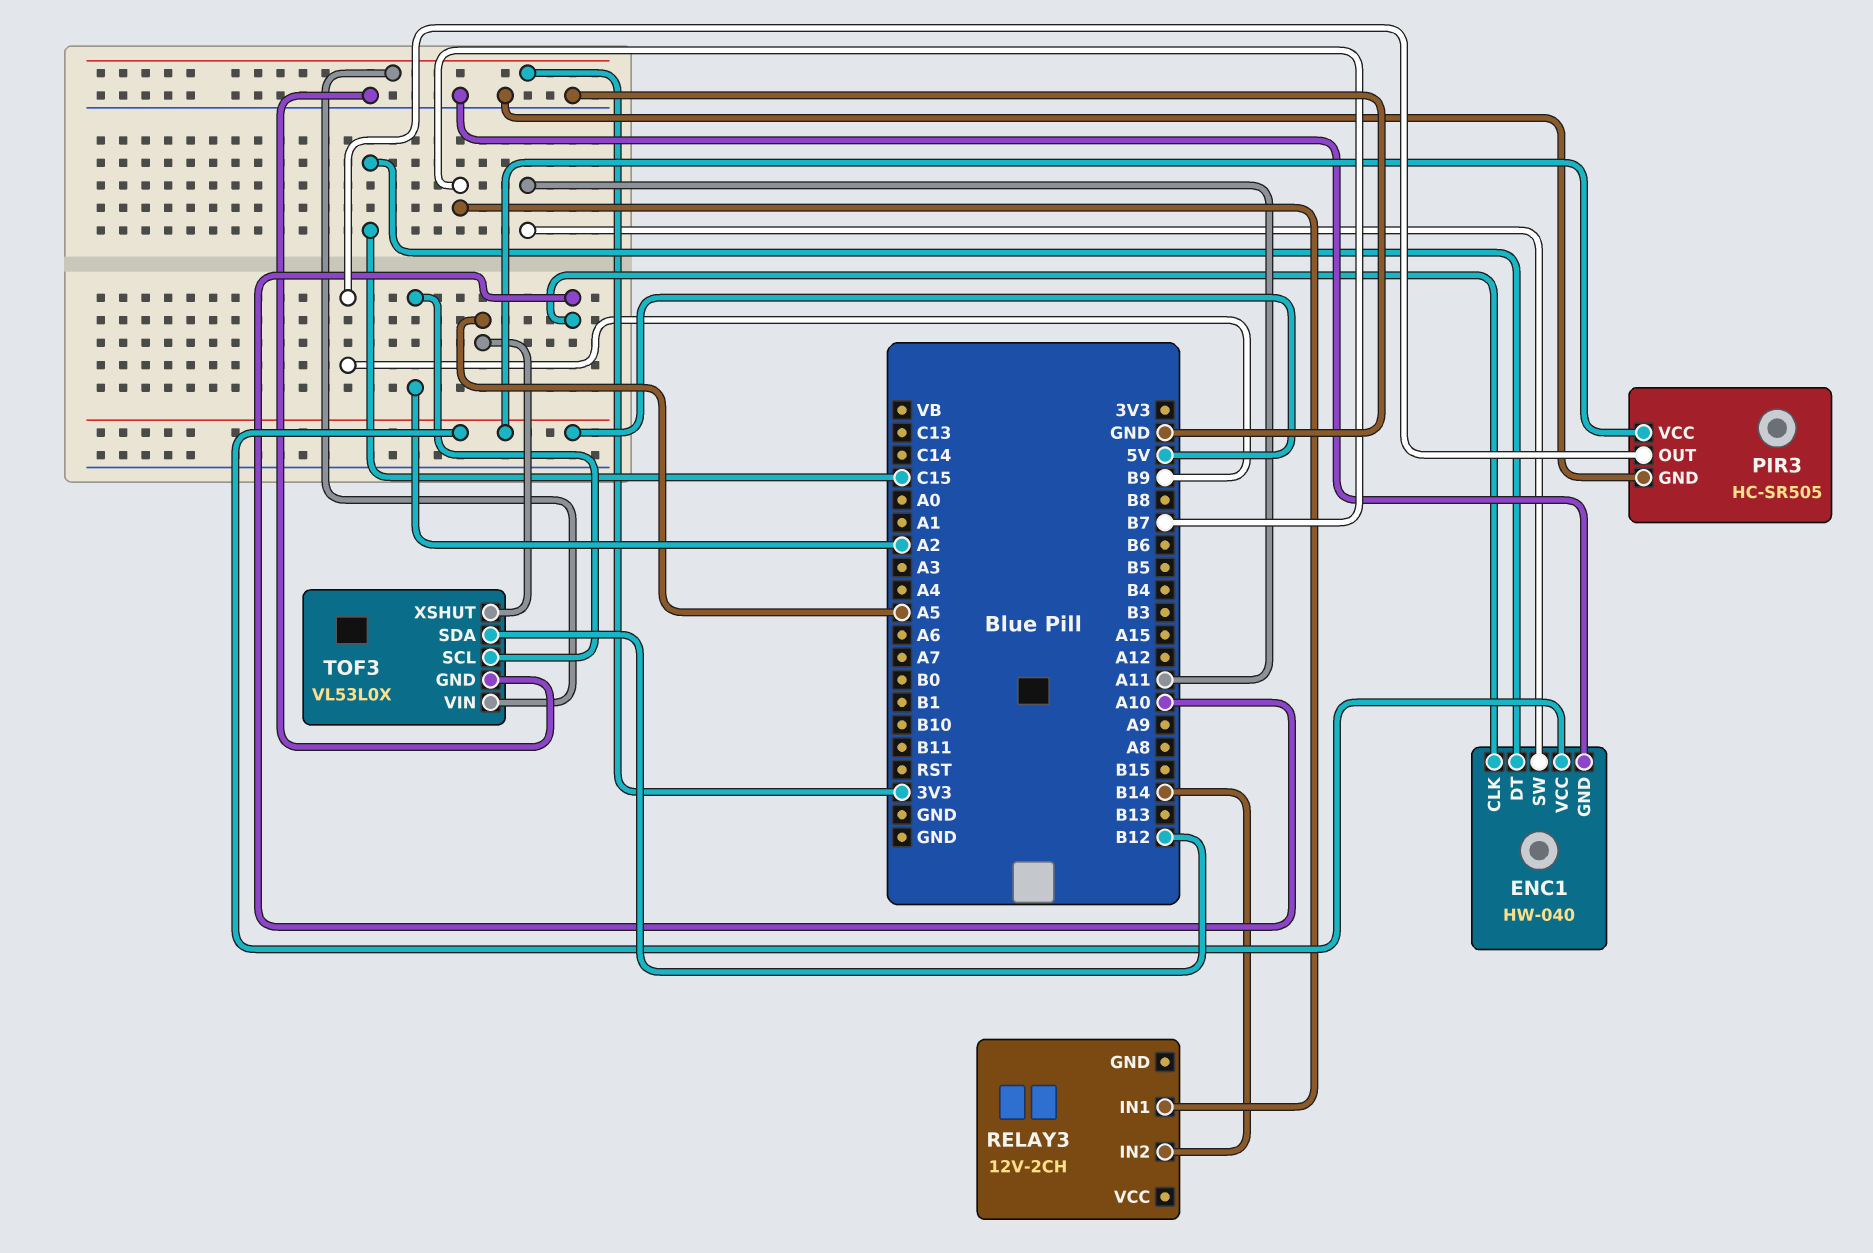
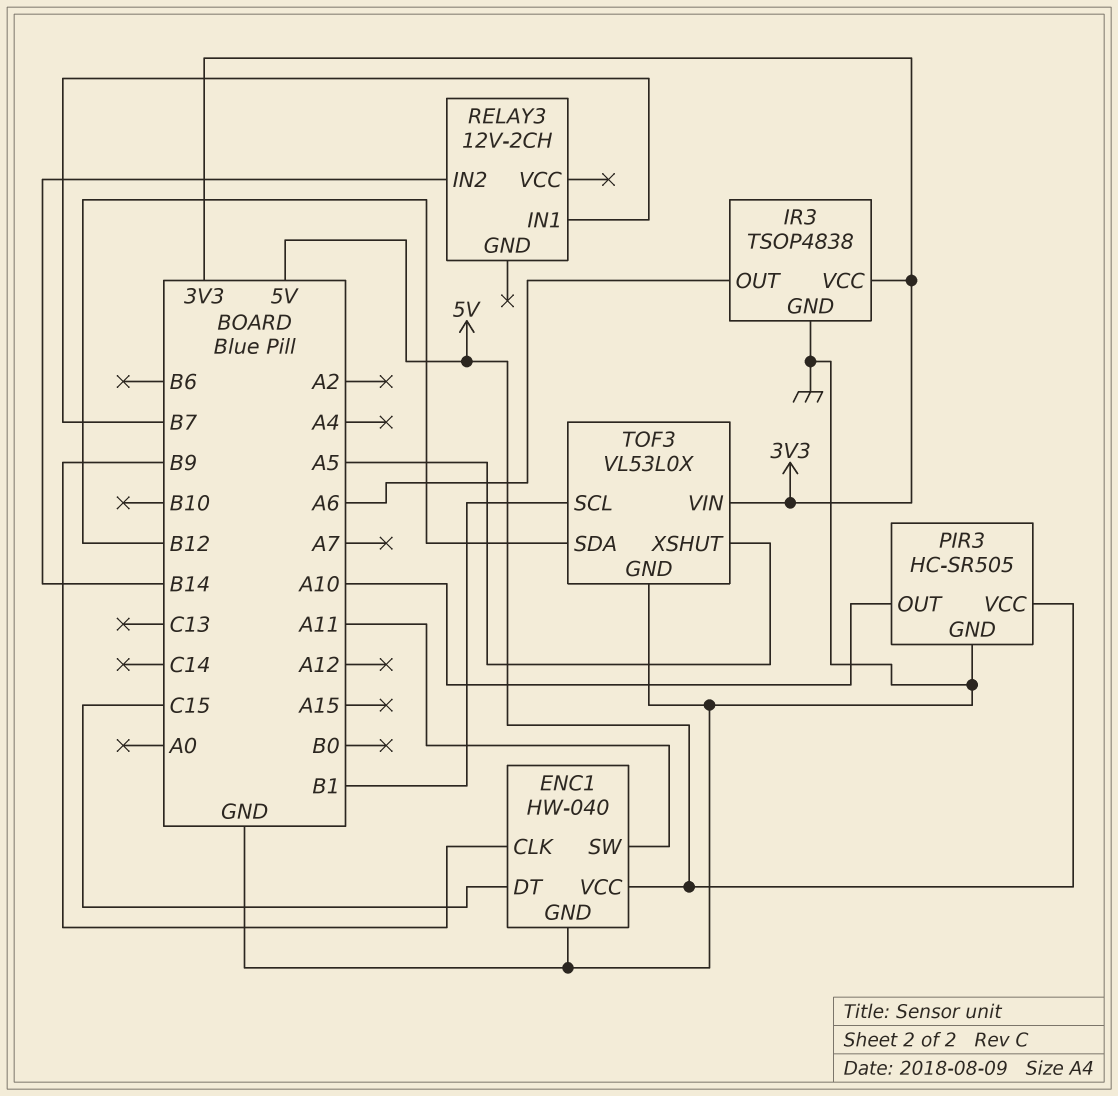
ENC1 pin CLK: A10 -> B9
IR3: none -> TSOP4838
IR3 pin GND: none -> GND
IR3 pin OUT: none -> A6
IR3 pin VCC: none -> 3V3
PIR3 pin OUT: B9 -> A10
TOF3 pin SCL: A2 -> B1

